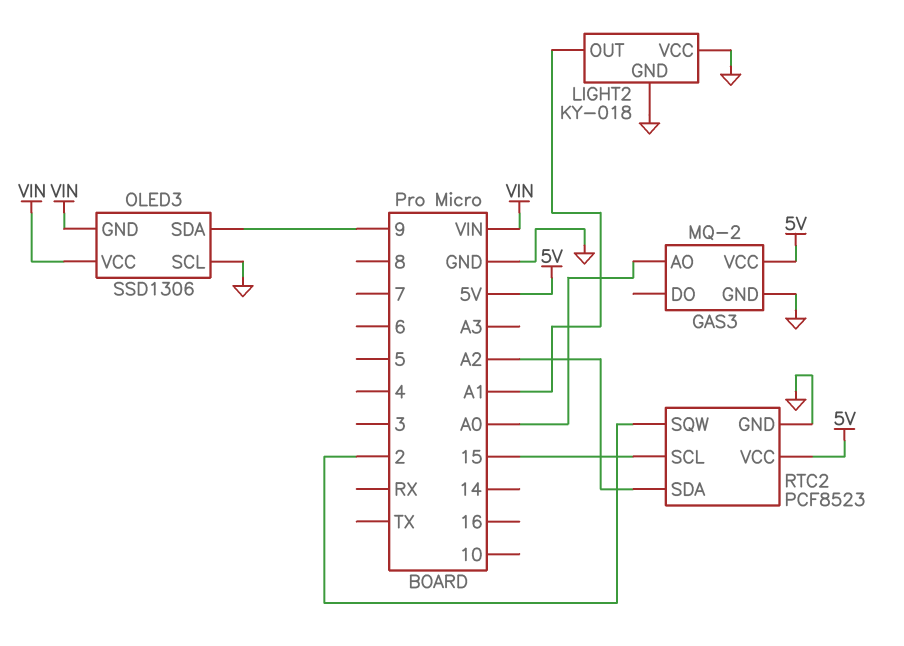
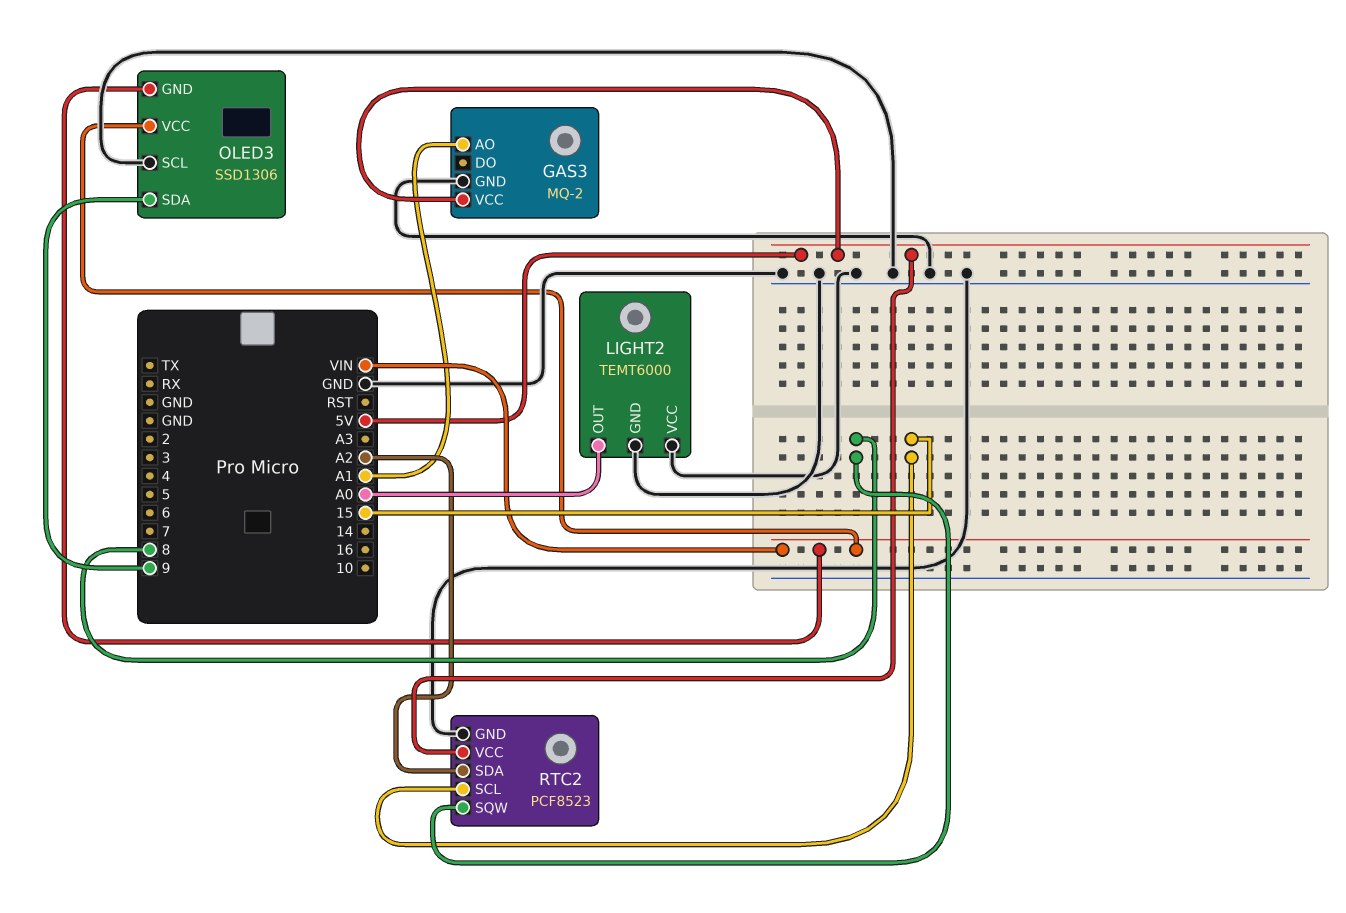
GAS3 pin AO: A0 -> A1
LIGHT2: KY-018 -> TEMT6000
LIGHT2 pin OUT: A1 -> A0
RTC2 pin SQW: 2 -> 8

